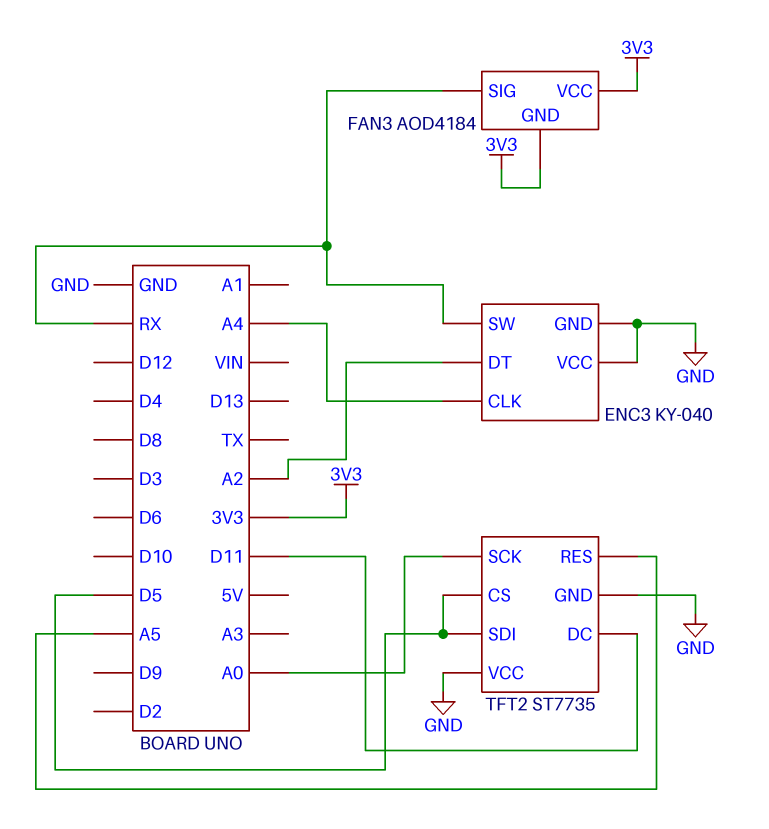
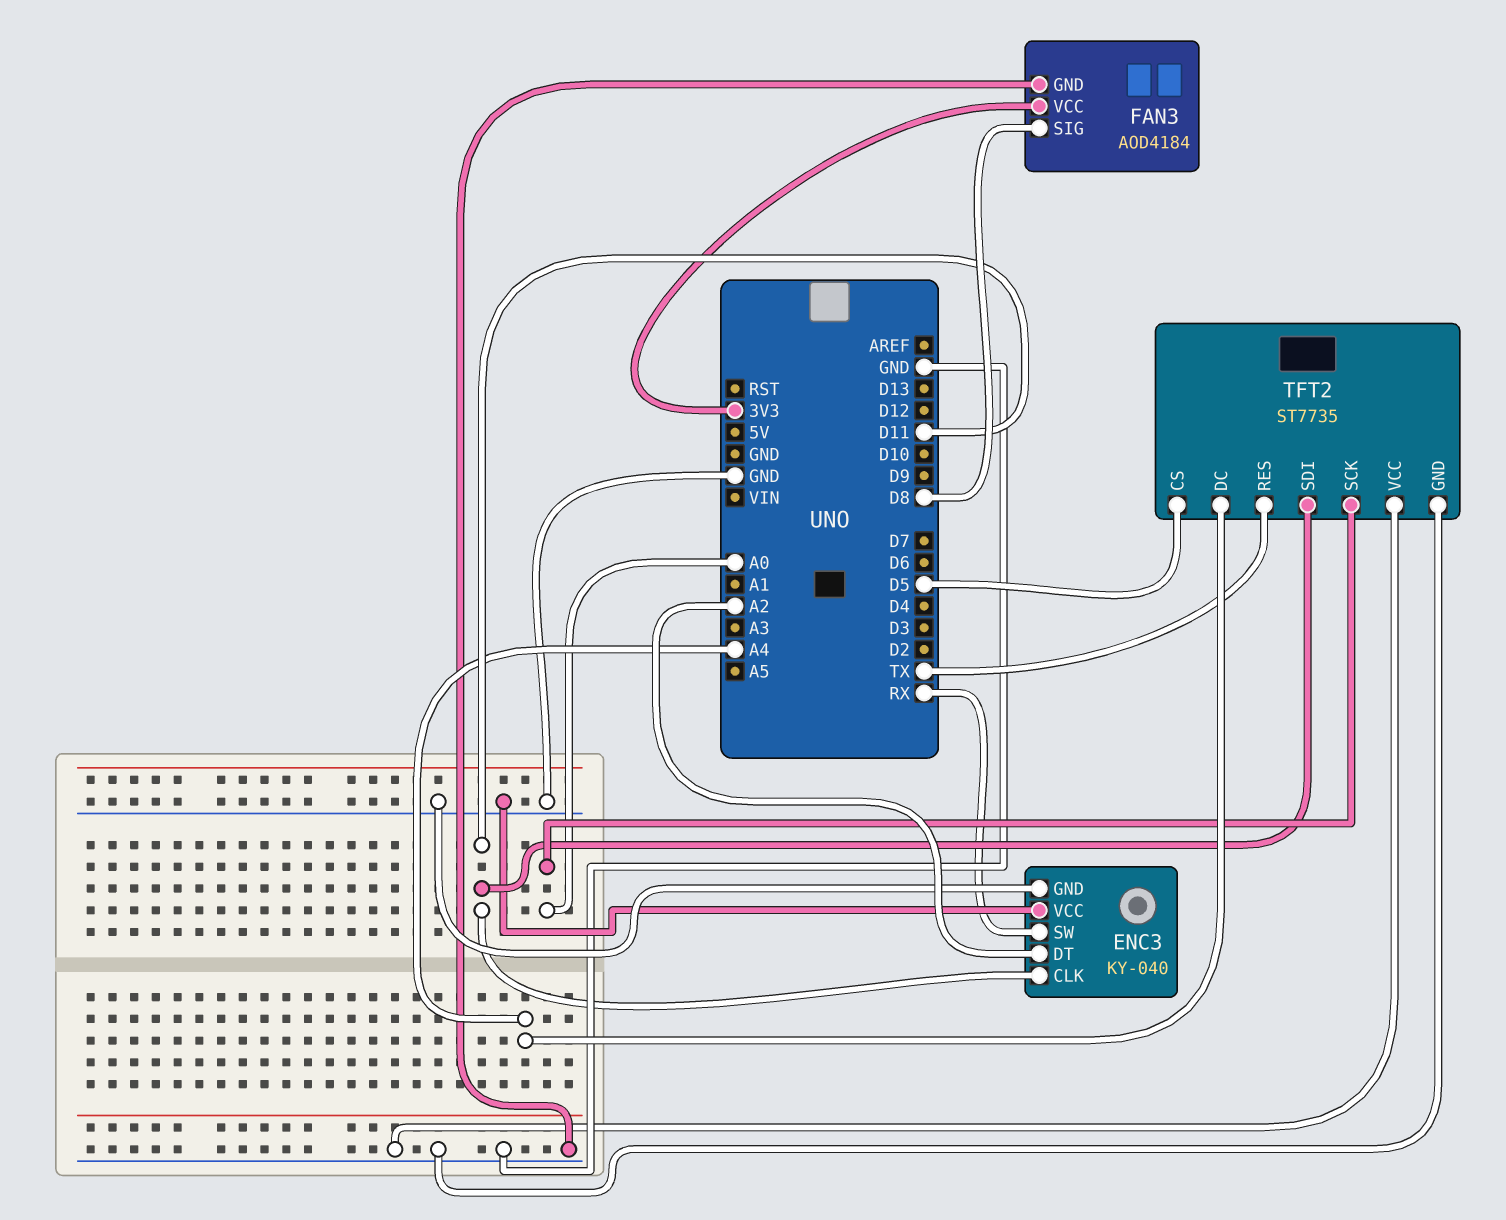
ENC3 pin CLK: A4 -> D11
FAN3 pin GND: 3V3 -> GND
FAN3 pin SIG: RX -> D8
TFT2 pin DC: D11 -> A4
TFT2 pin RES: A5 -> TX
TFT2 pin SDI: D5 -> D11

